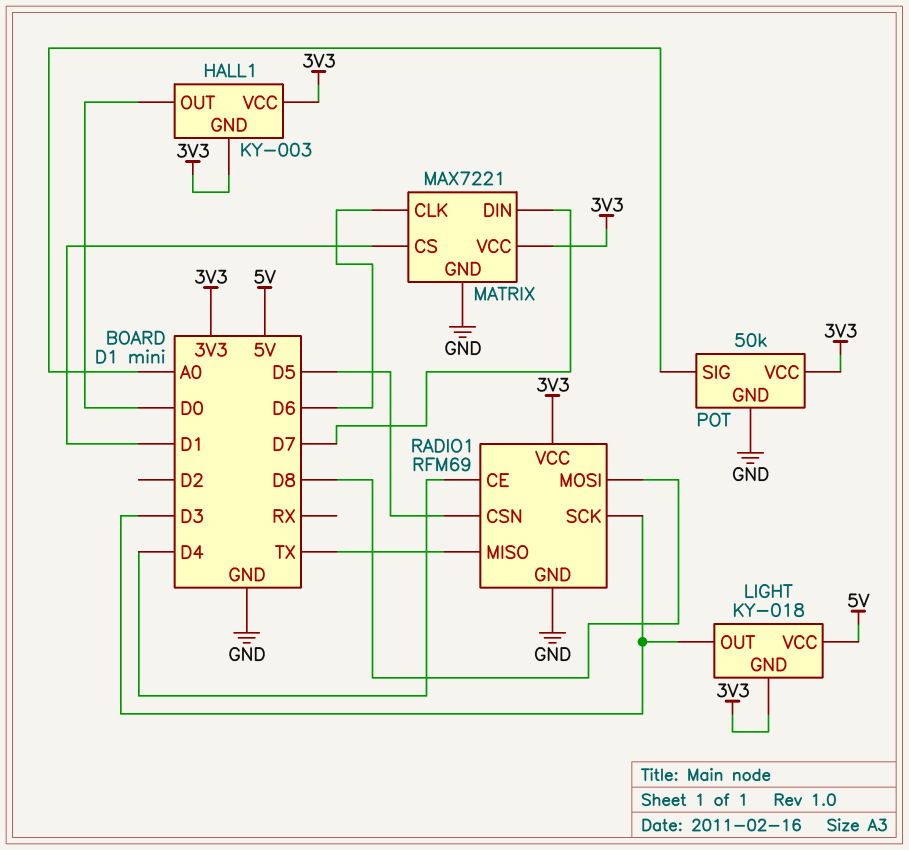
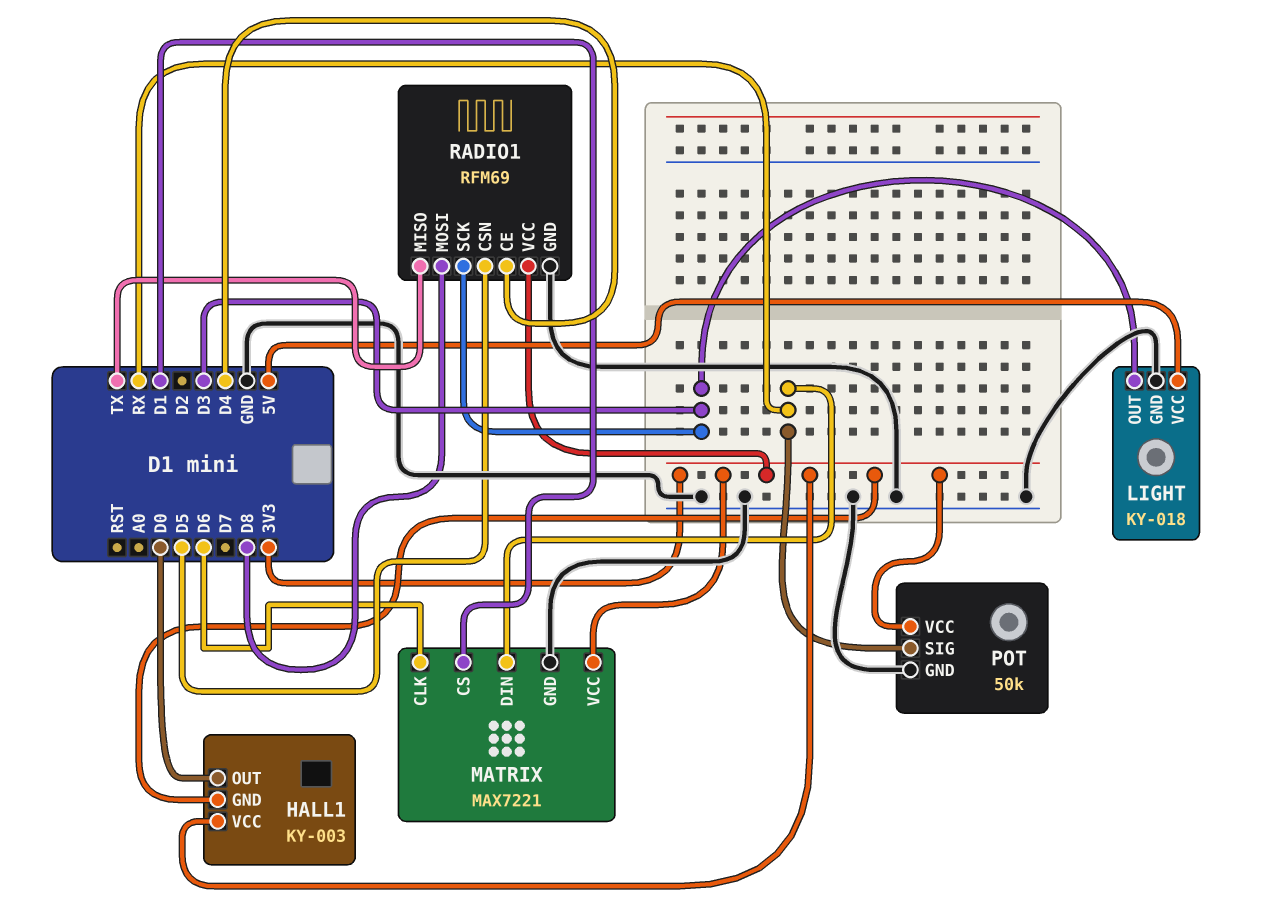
LIGHT pin GND: 3V3 -> GND
MATRIX pin DIN: D7 -> RX
POT pin SIG: A0 -> RX

